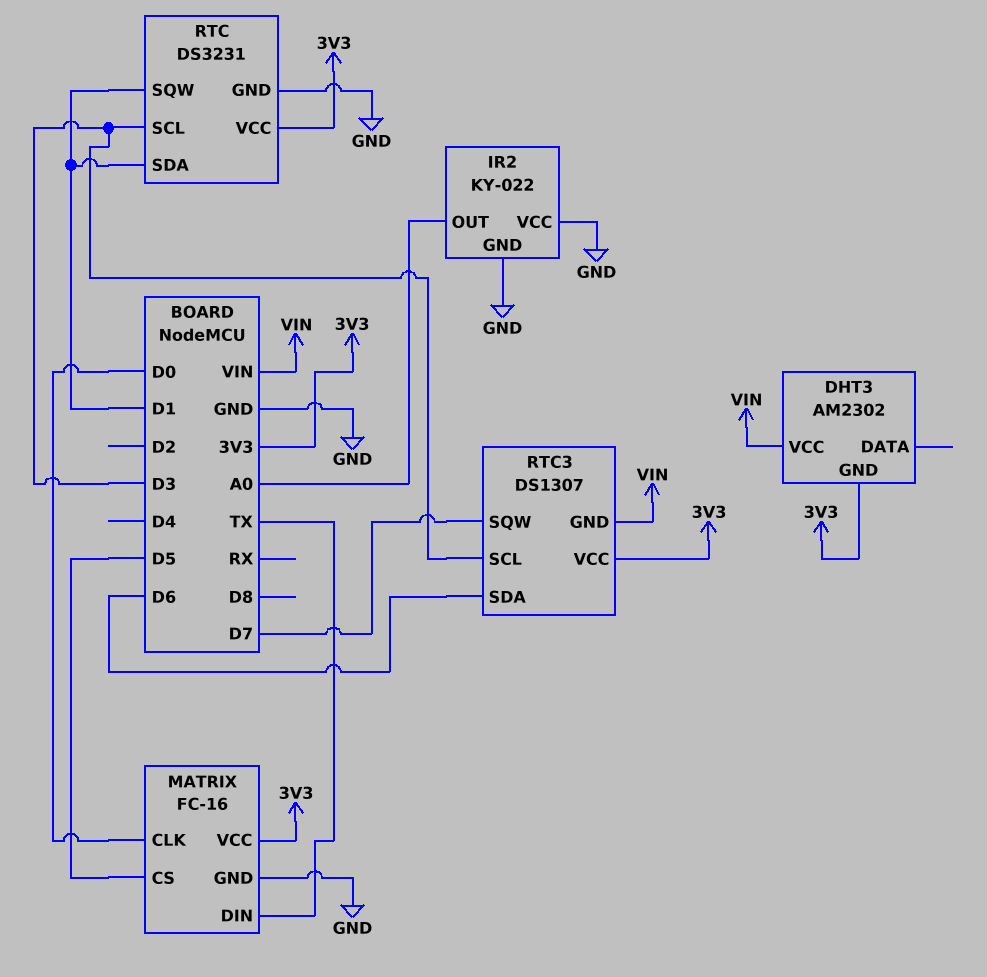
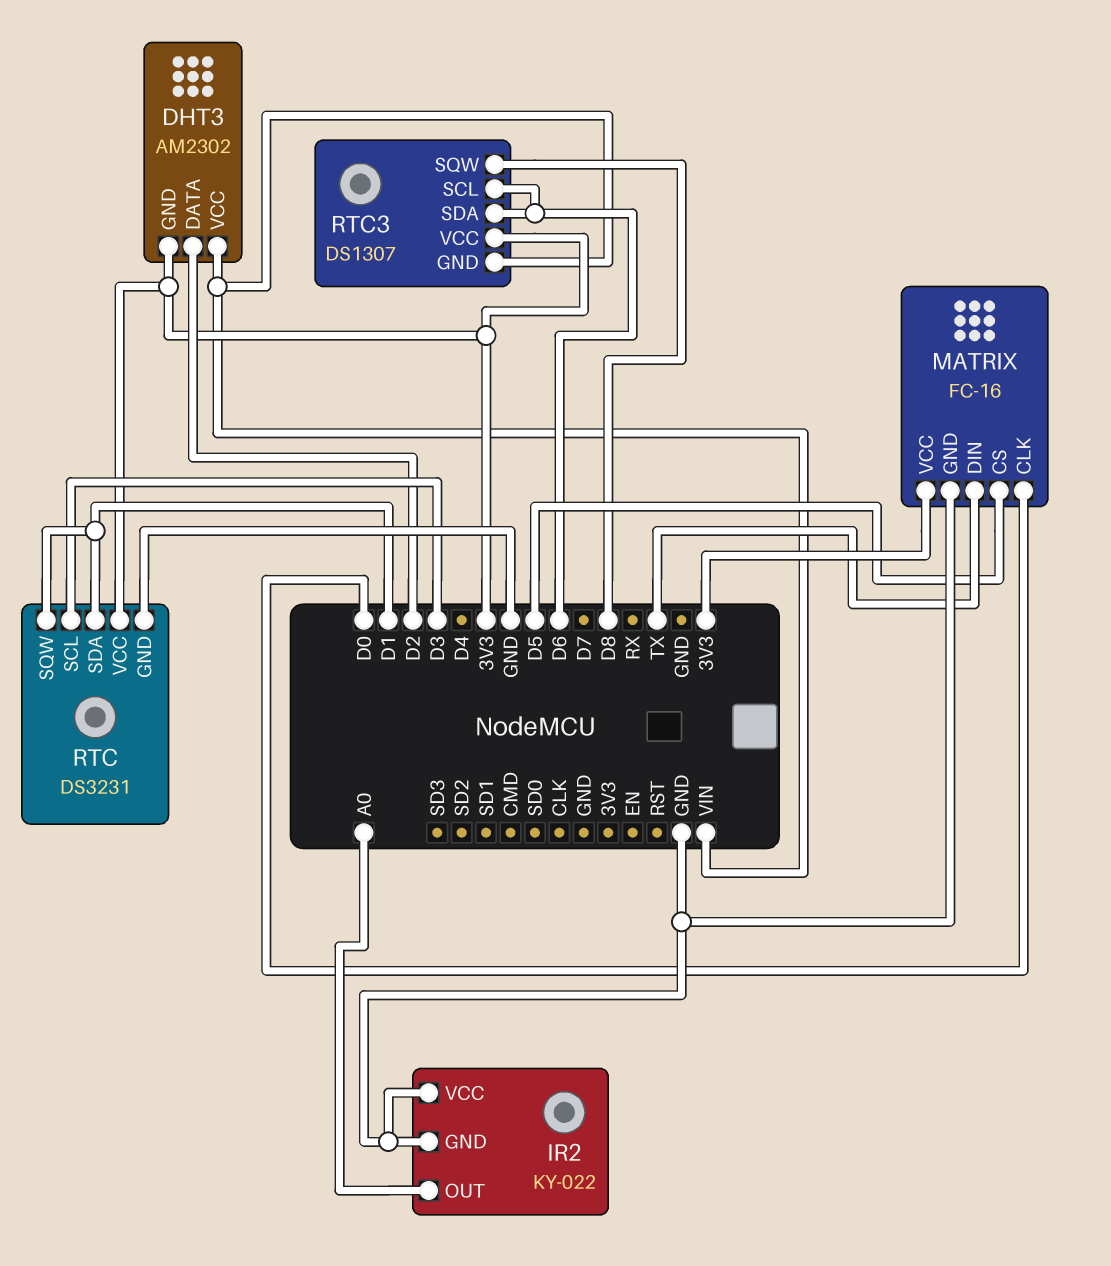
DHT3 pin DATA: none -> D2
RTC3 pin SCL: D3 -> D6
RTC3 pin SQW: D7 -> D8

